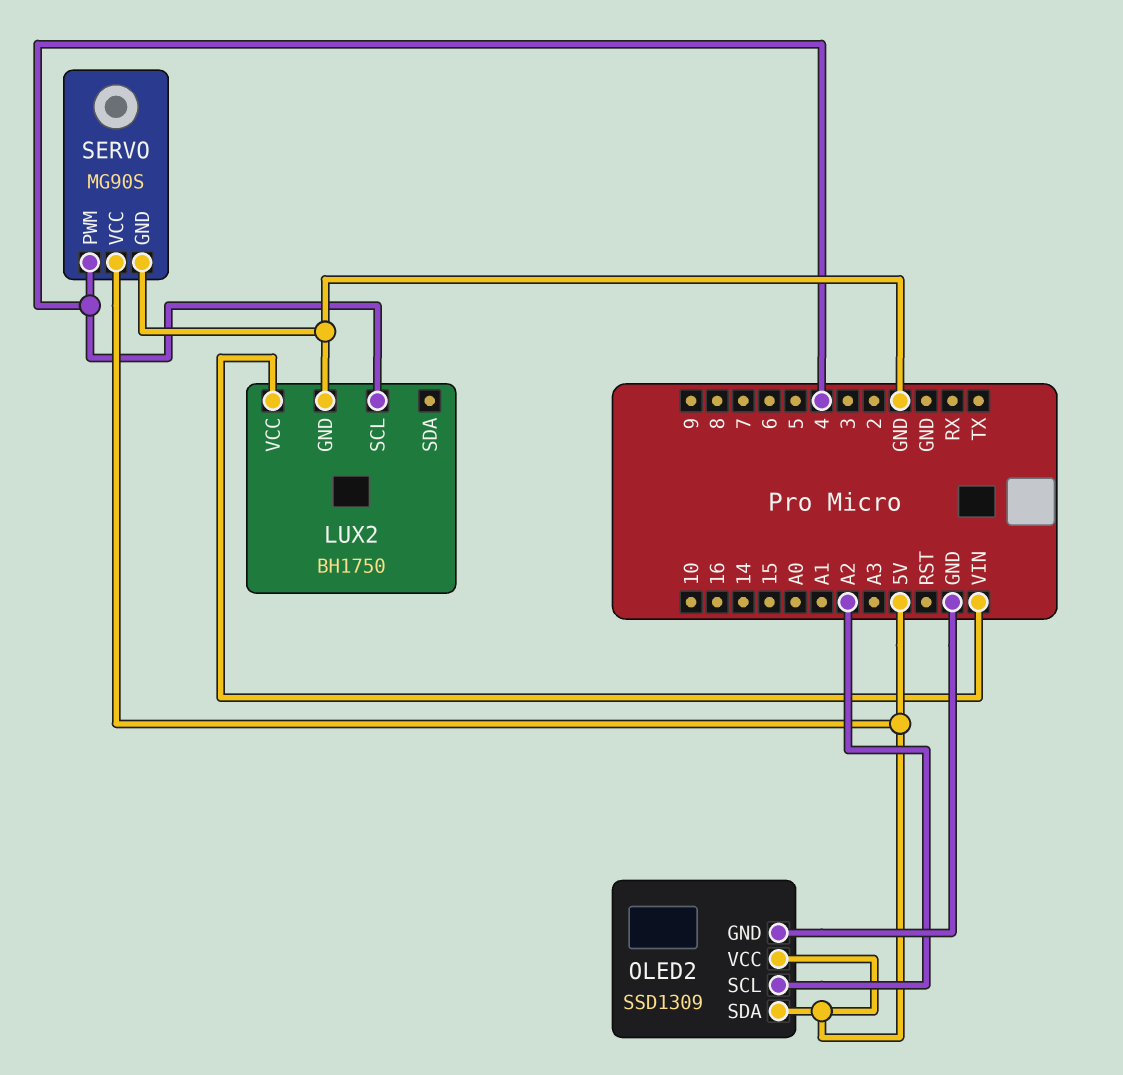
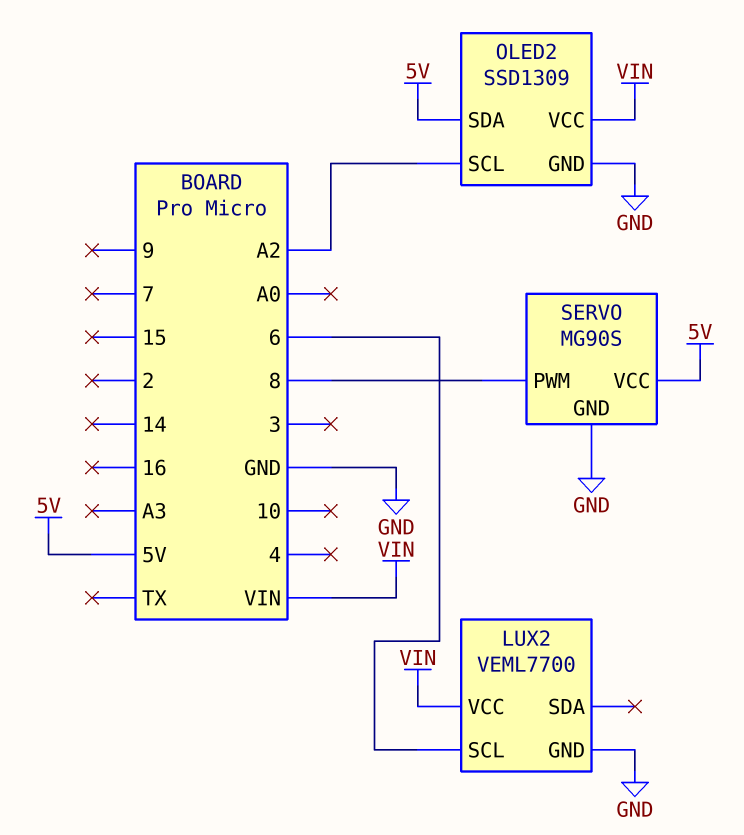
LUX2: BH1750 -> VEML7700
LUX2 pin SCL: 4 -> 6
OLED2 pin VCC: 5V -> VIN
SERVO pin PWM: 4 -> 8

